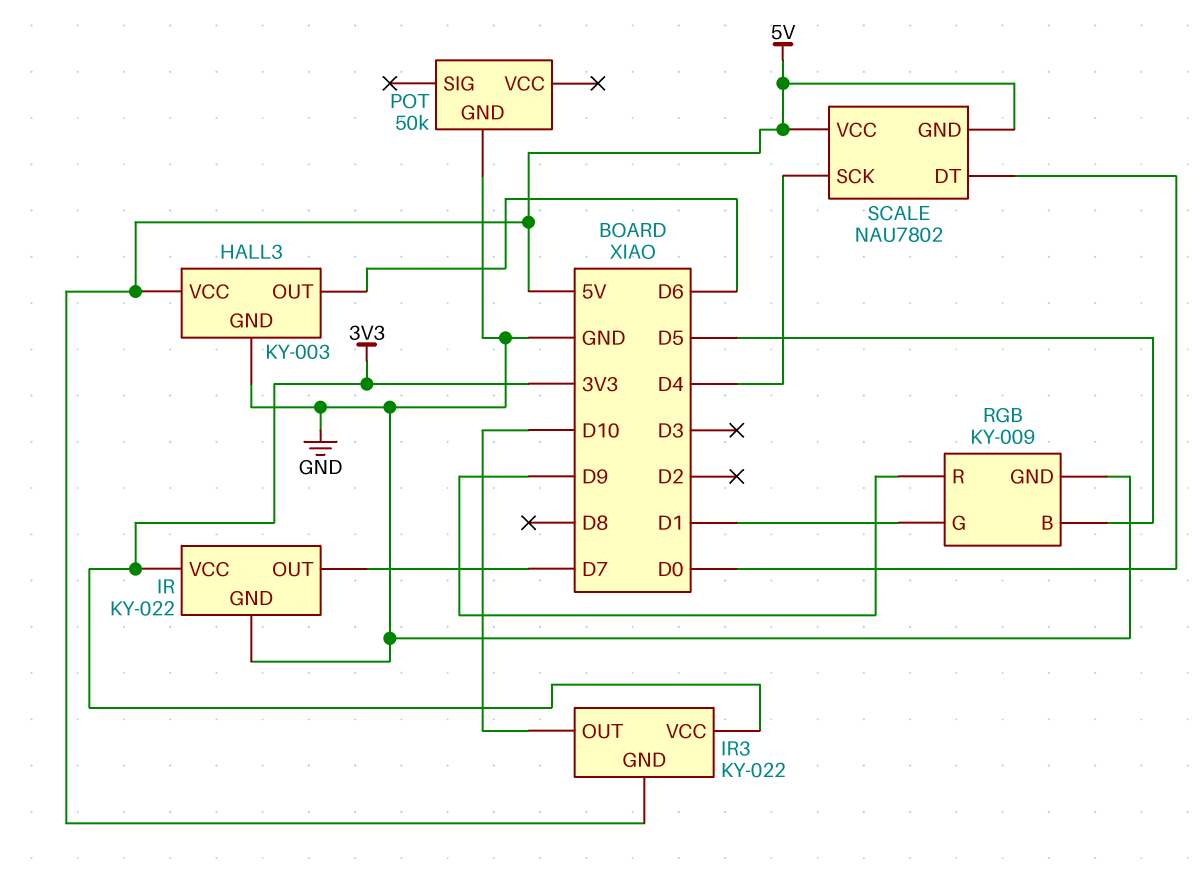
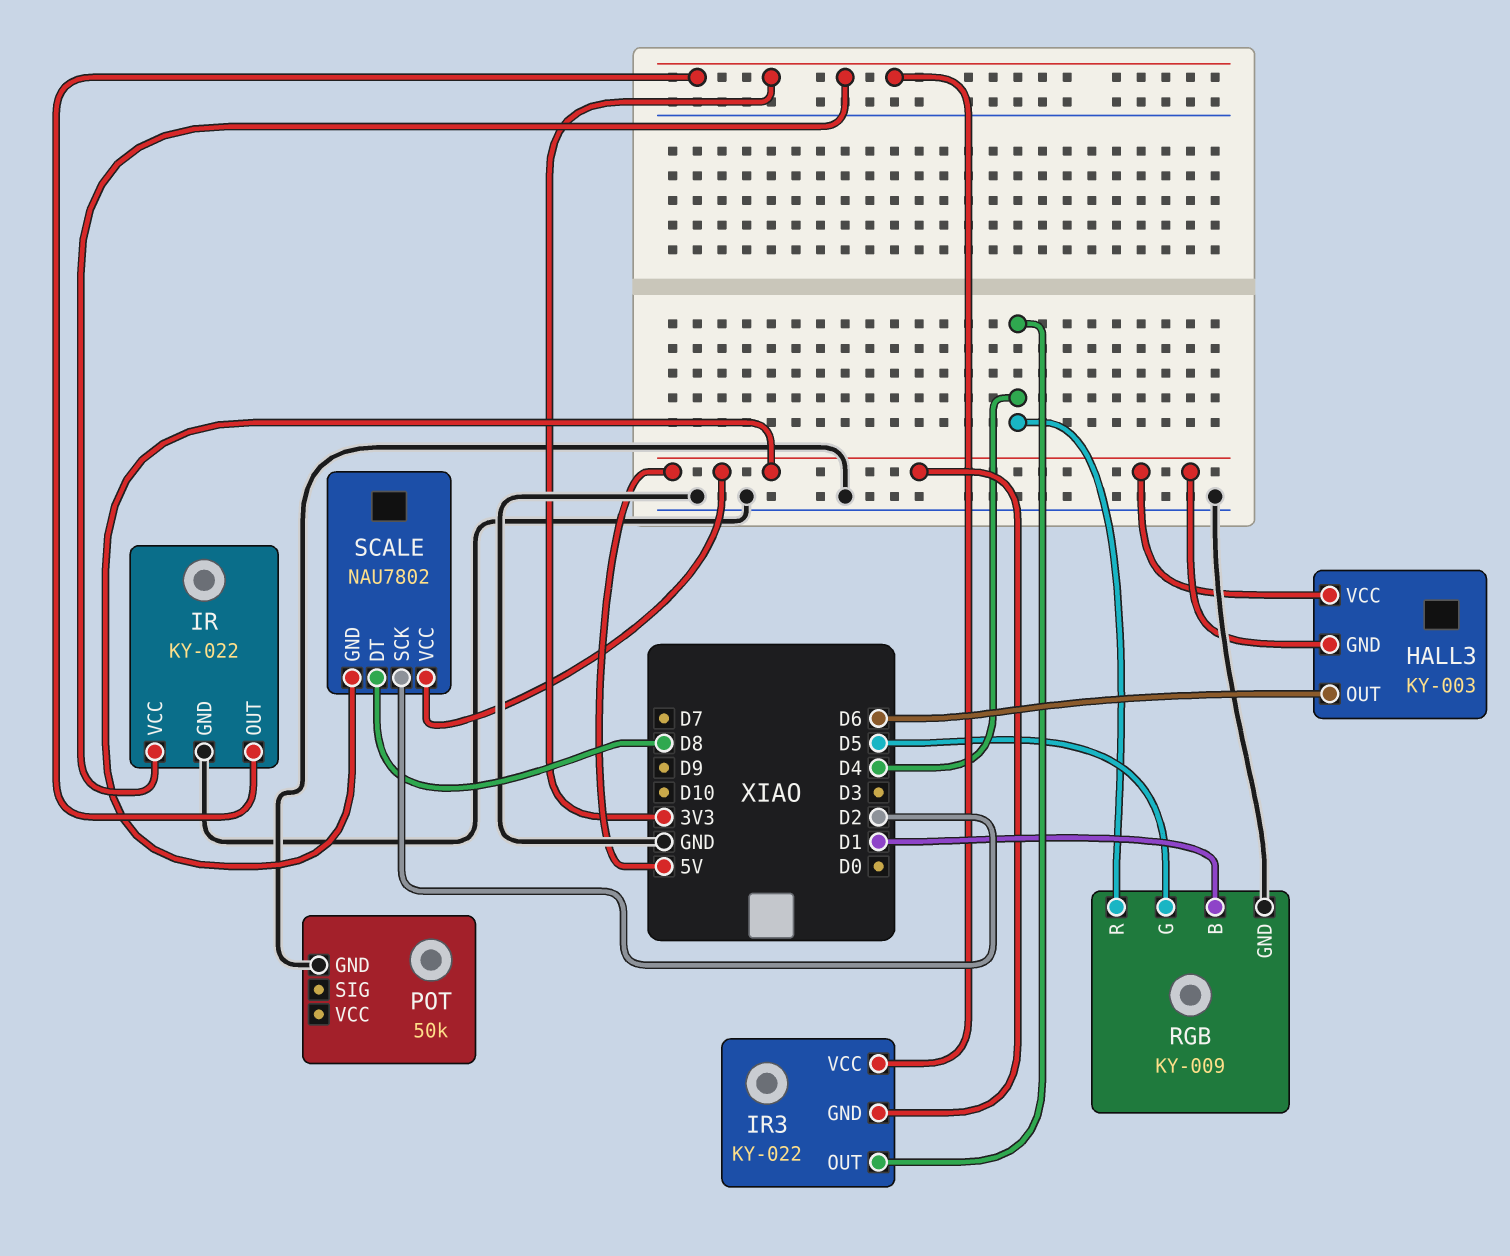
HALL3 pin GND: GND -> 5V
IR pin OUT: D7 -> 3V3
IR3 pin OUT: D10 -> D4
RGB pin B: D5 -> D1
RGB pin G: D1 -> D5
RGB pin R: D9 -> D4
SCALE pin DT: D0 -> D8
SCALE pin SCK: D4 -> D2

